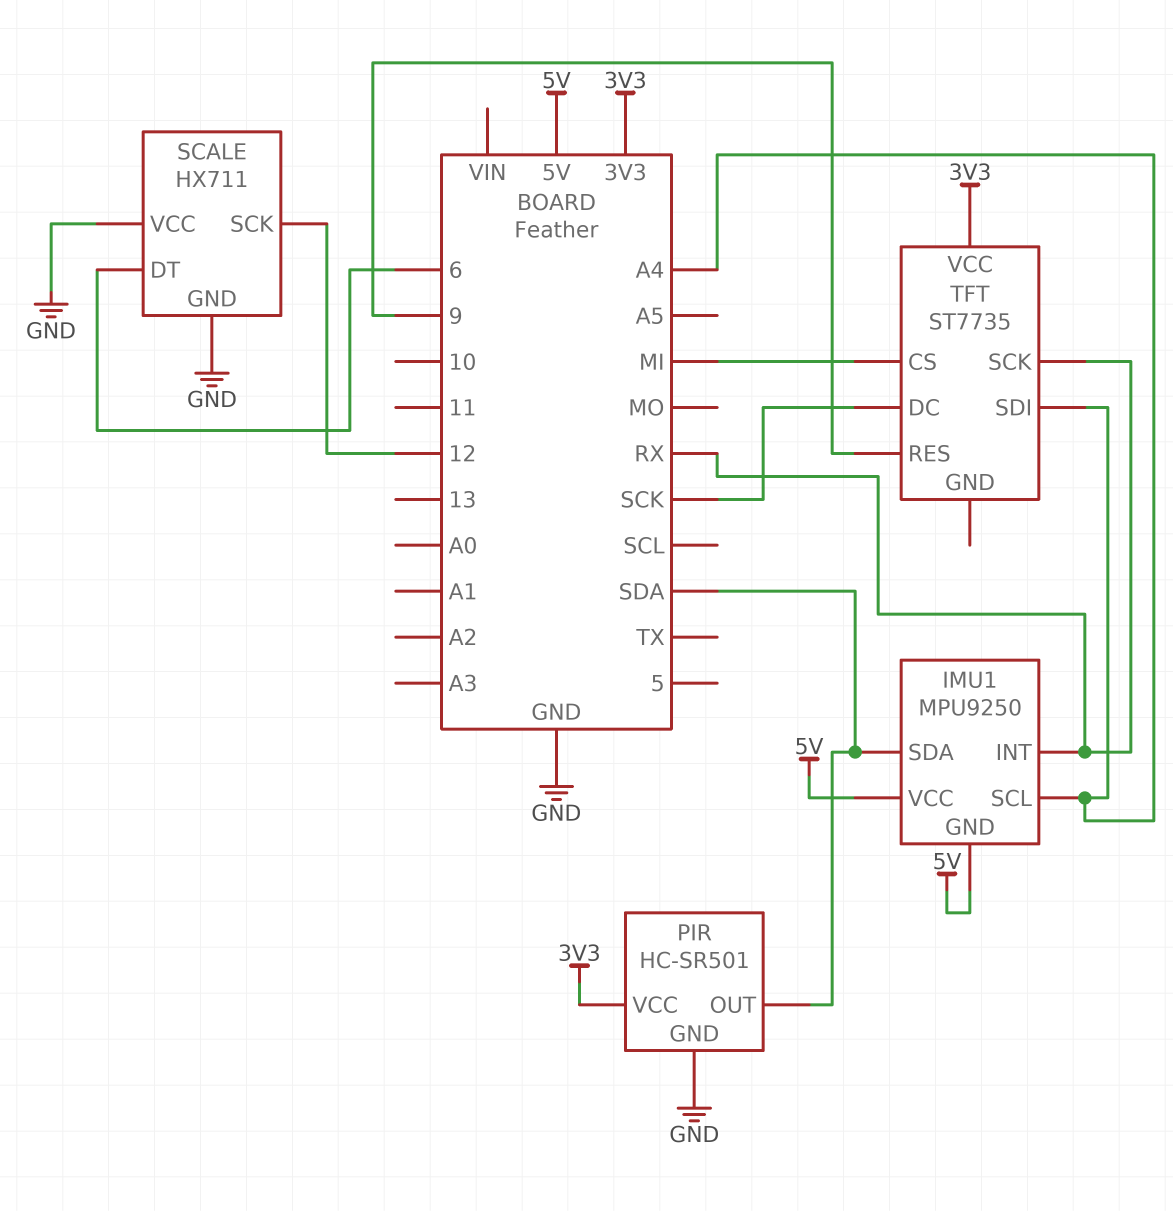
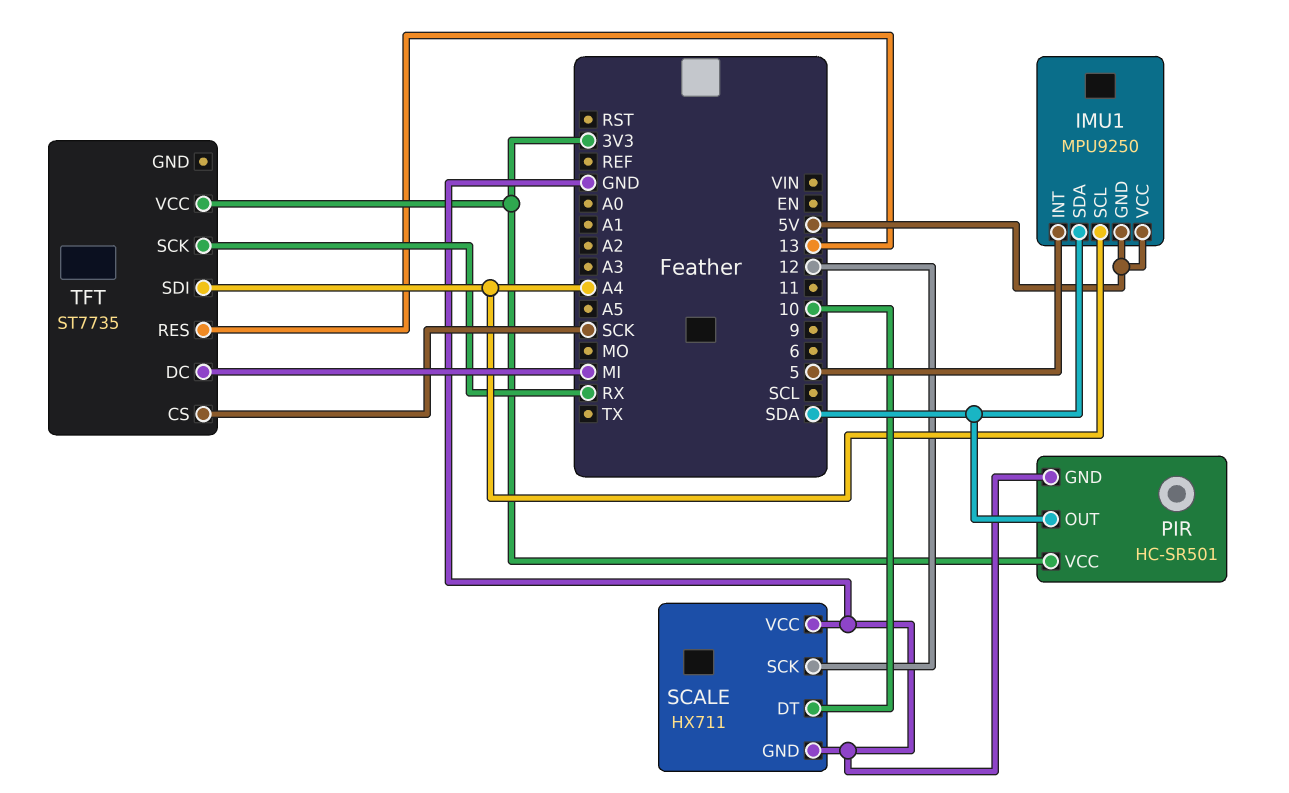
IMU1 pin INT: RX -> 5
SCALE pin DT: 6 -> 10
TFT pin CS: MI -> SCK
TFT pin DC: SCK -> MI
TFT pin RES: 9 -> 13

